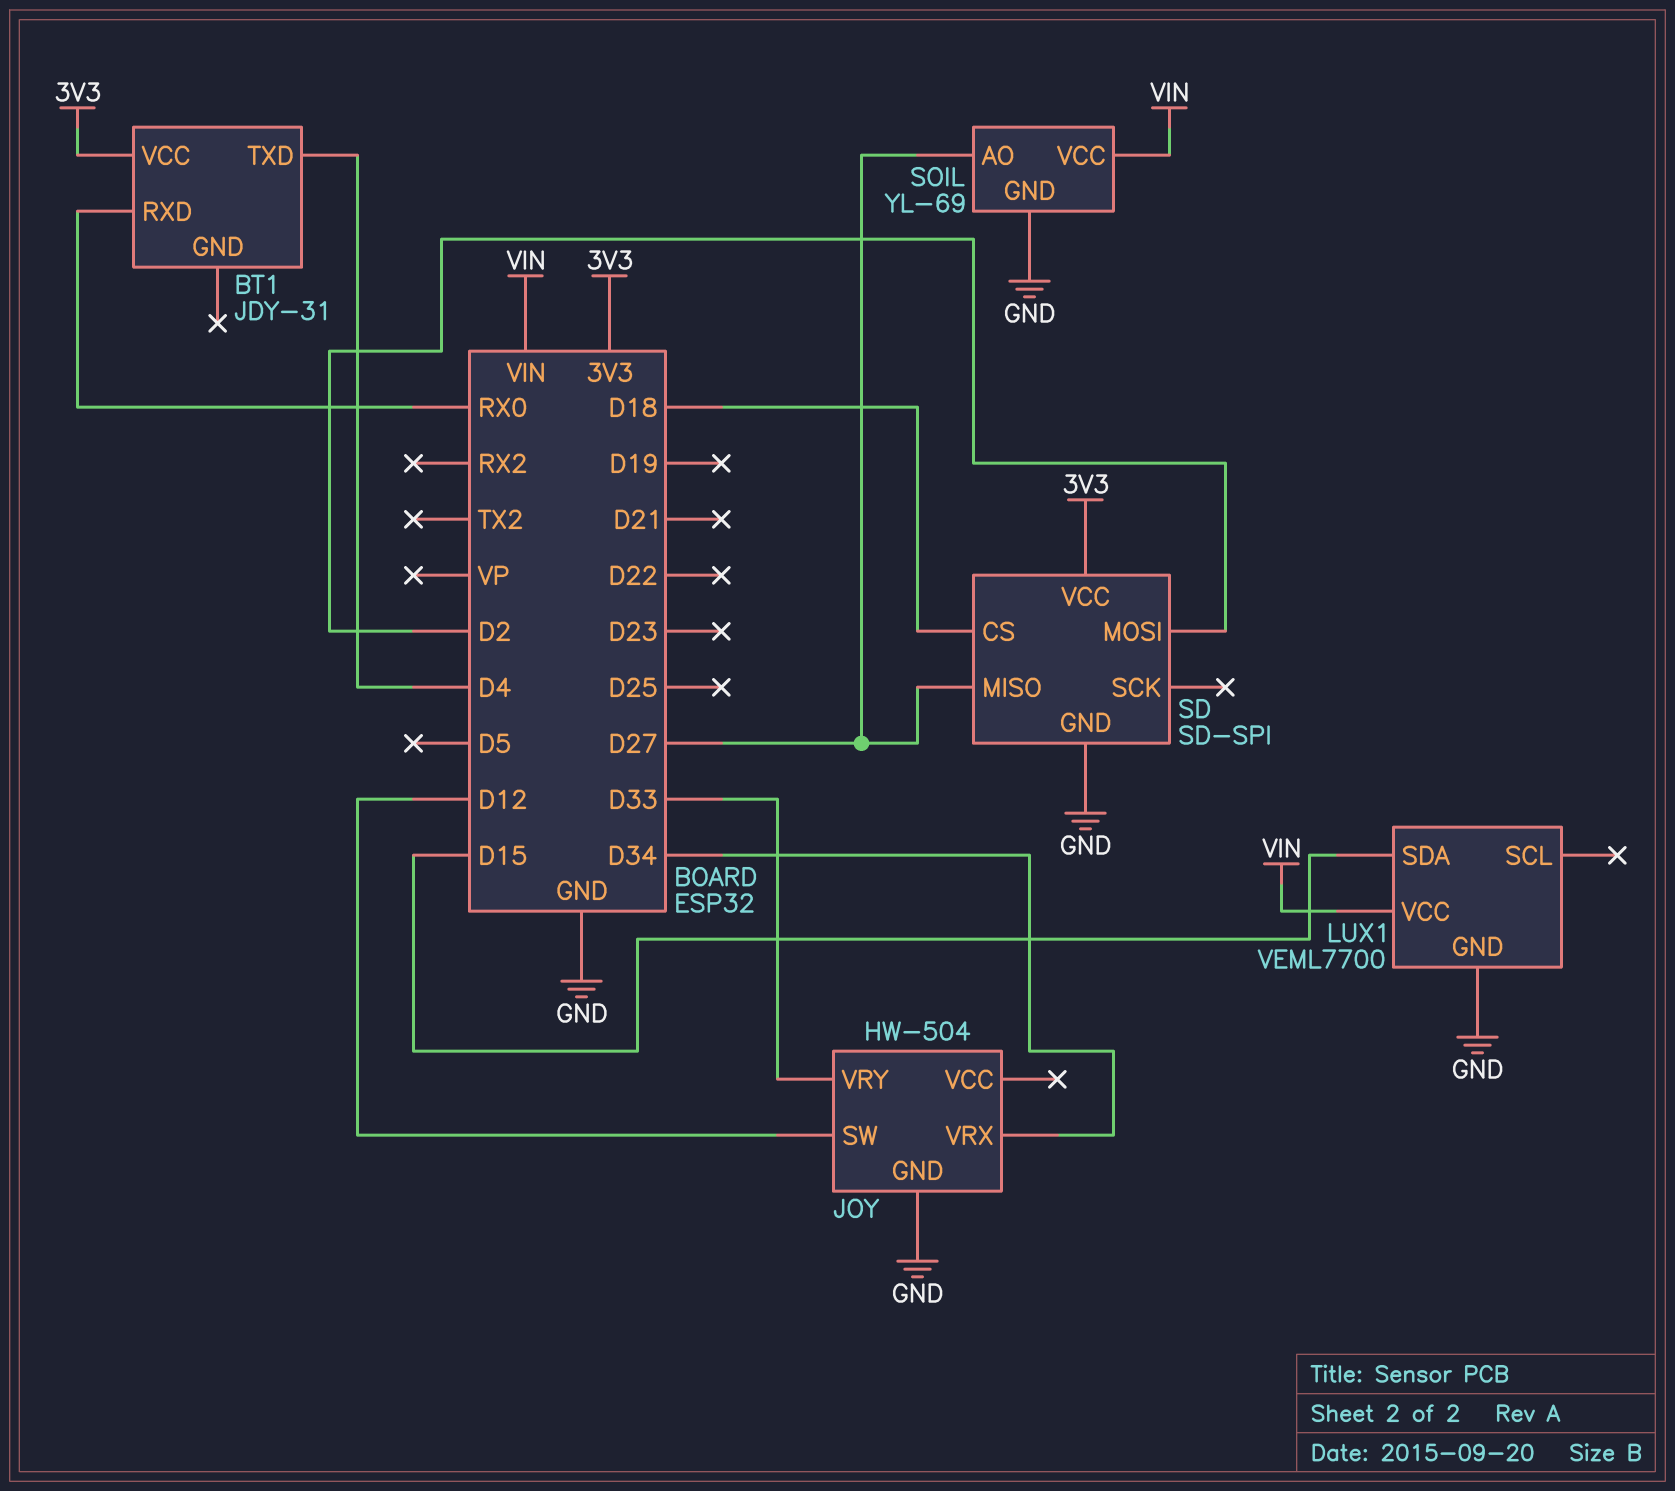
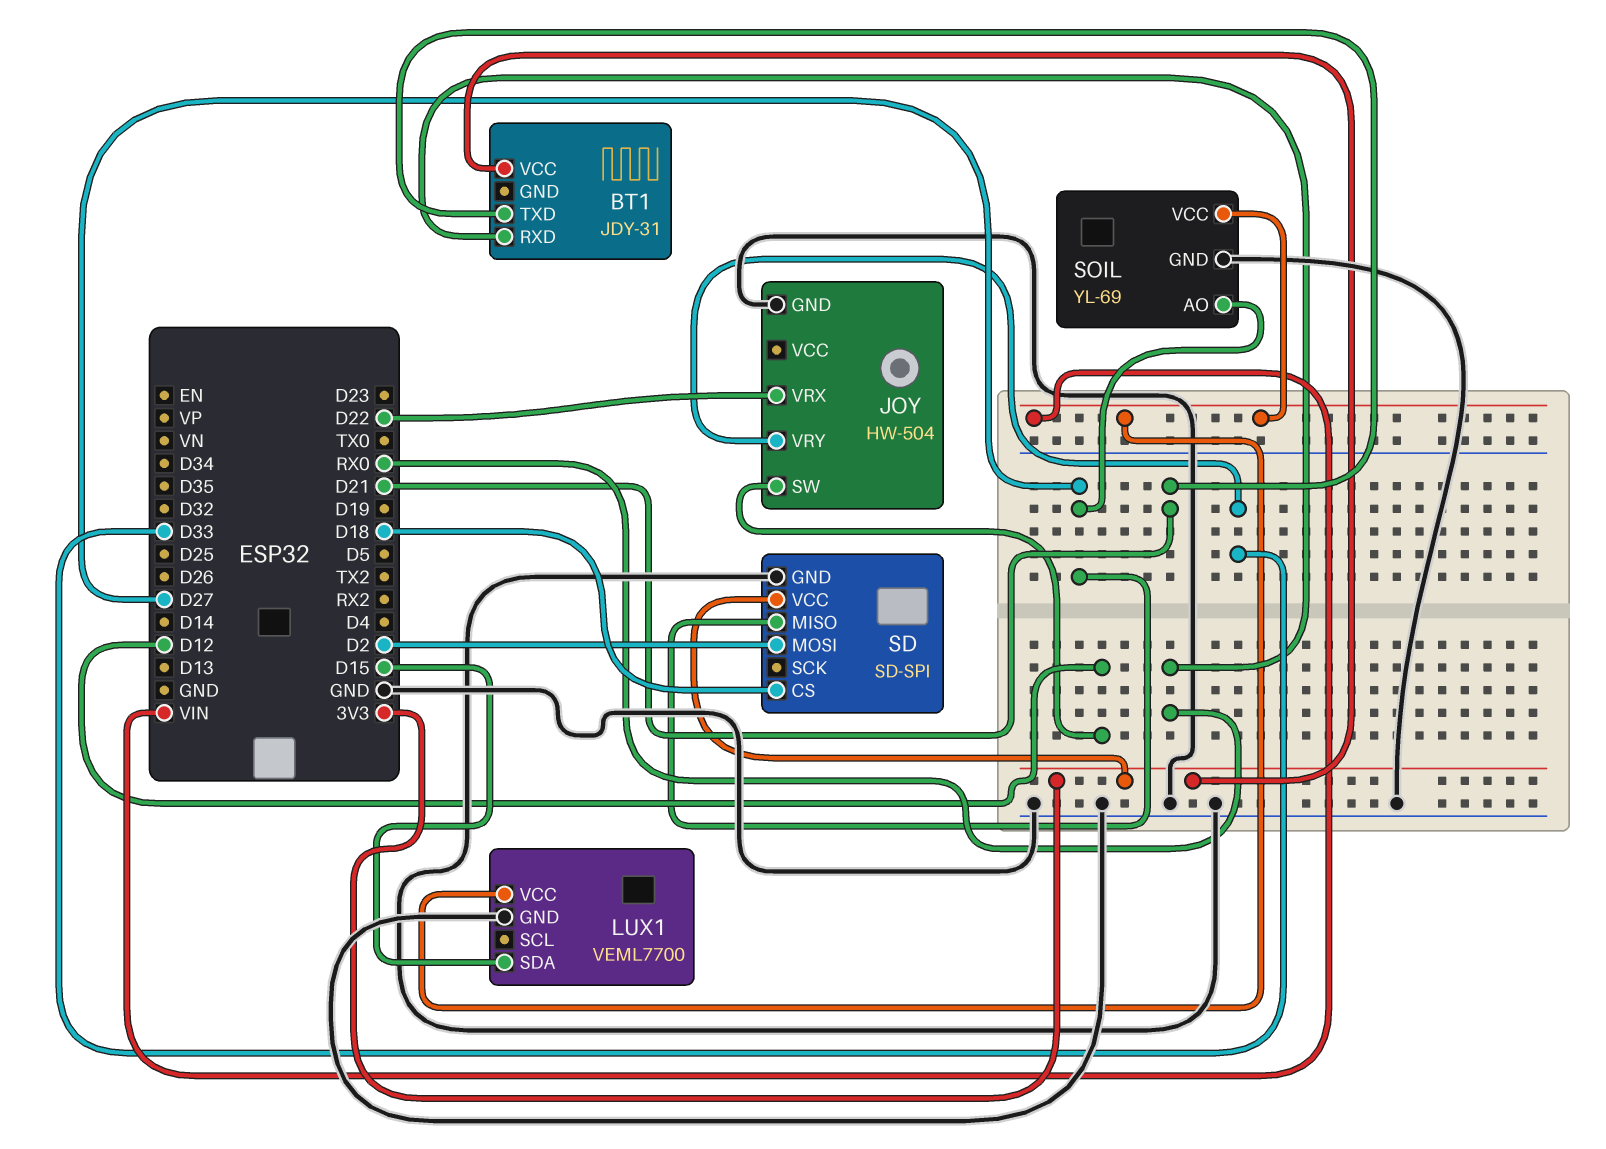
BT1 pin TXD: D4 -> D21
JOY pin VRX: D34 -> D22

